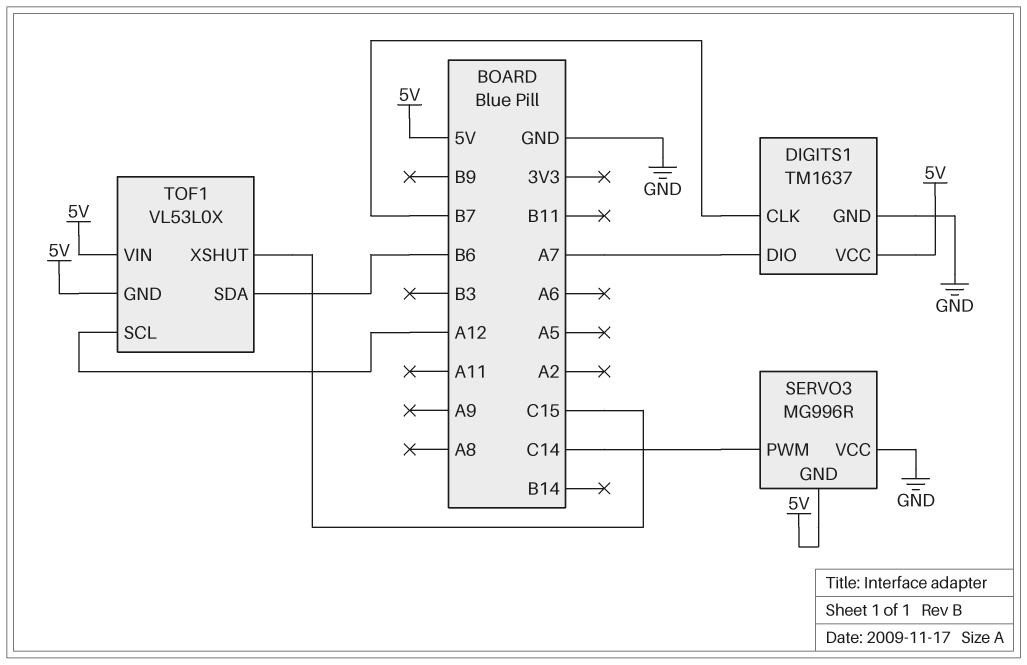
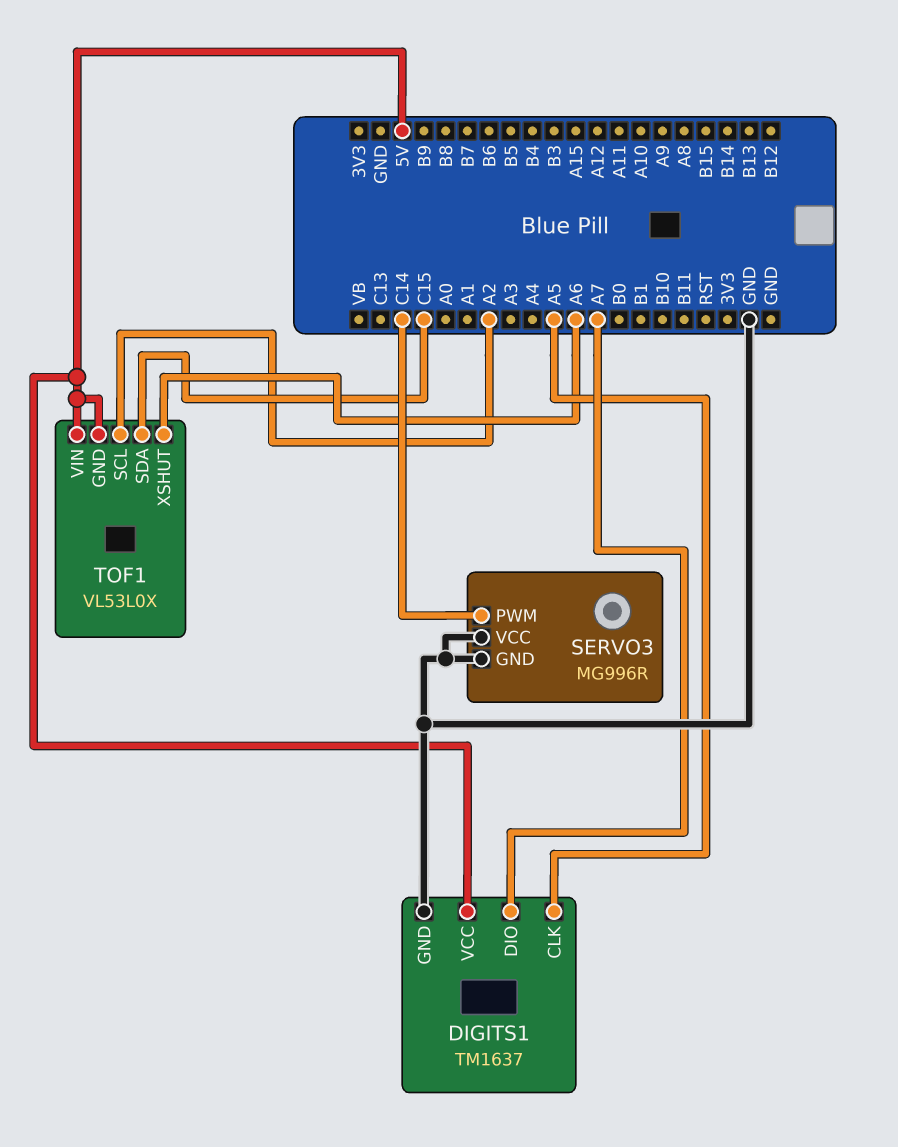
DIGITS1 pin CLK: B7 -> A5
SERVO3 pin GND: 5V -> GND
TOF1 pin SCL: A12 -> A2
TOF1 pin SDA: B6 -> C15
TOF1 pin XSHUT: C15 -> A6

